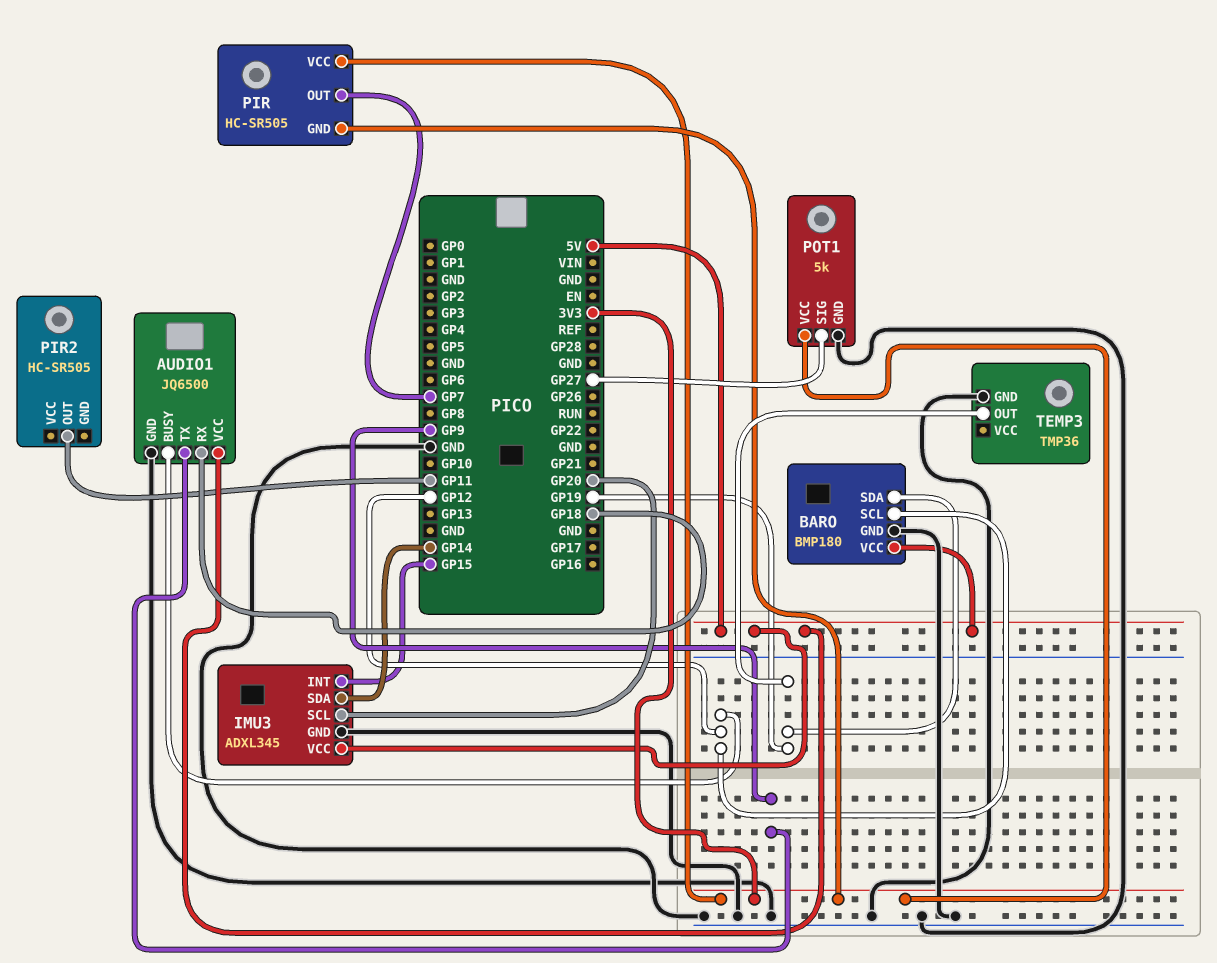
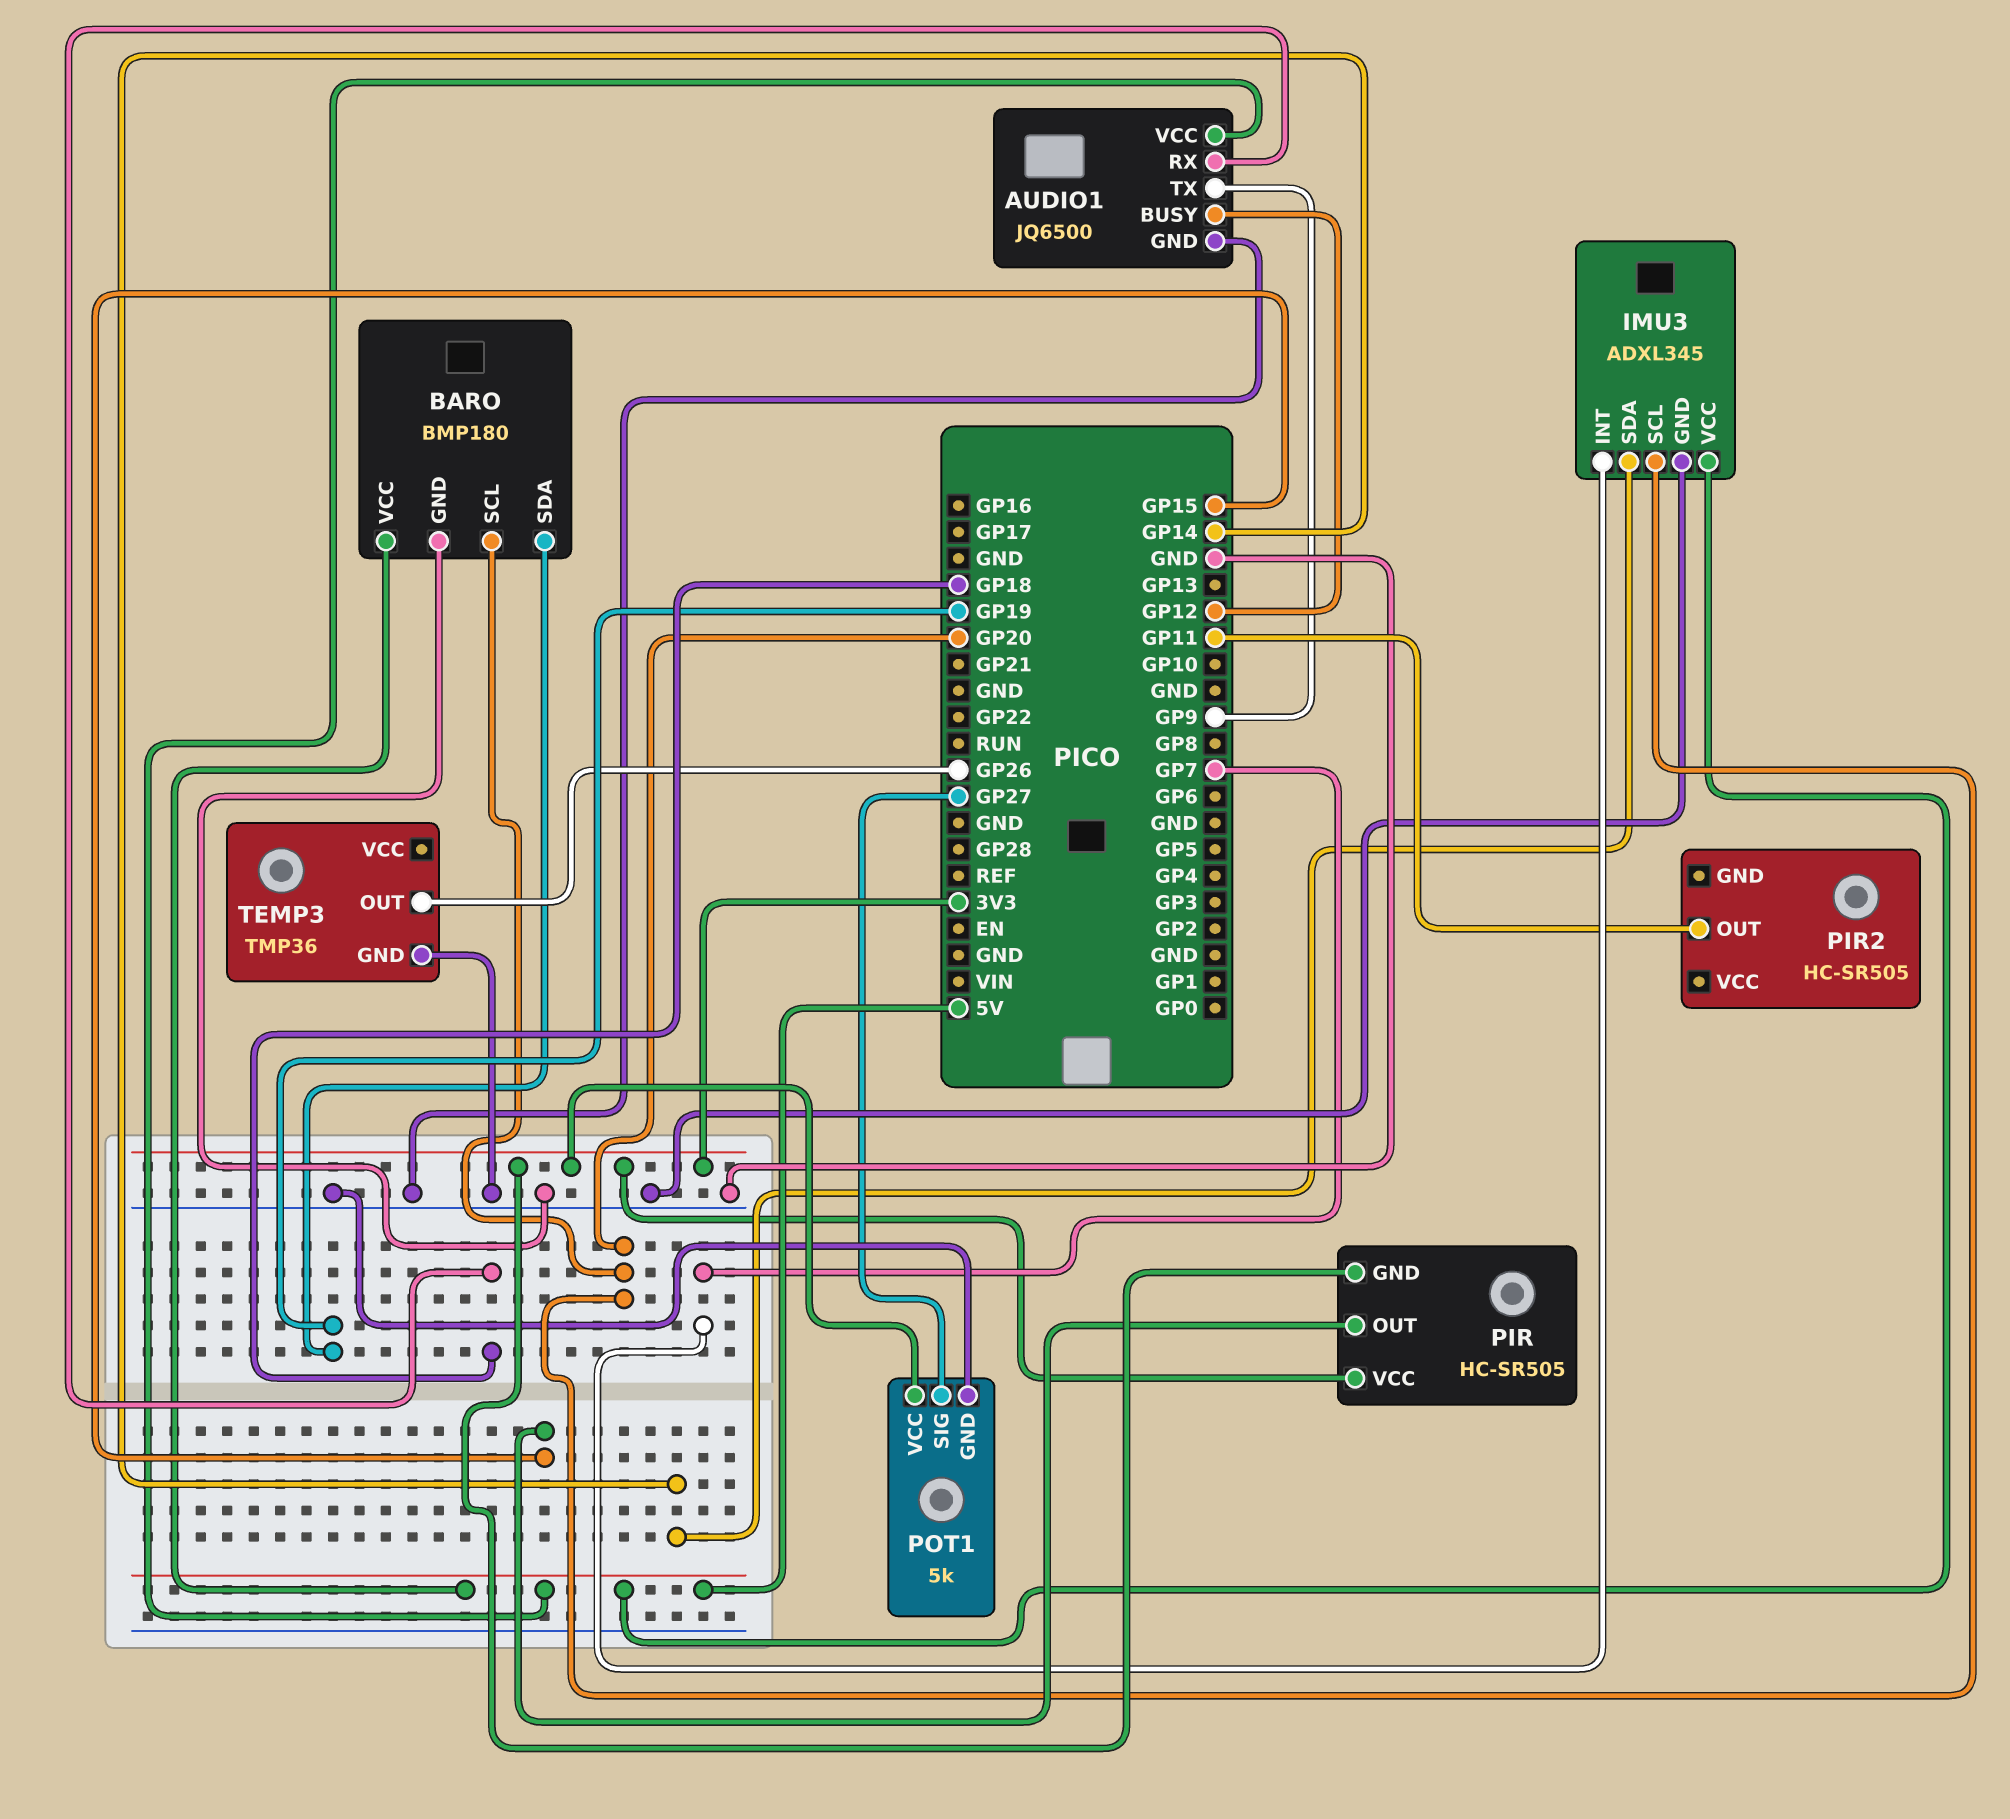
BARO pin SCL: GP12 -> GP20
IMU3 pin INT: GP15 -> GP7
PIR pin OUT: GP7 -> GP15
TEMP3 pin OUT: GP19 -> GP26

